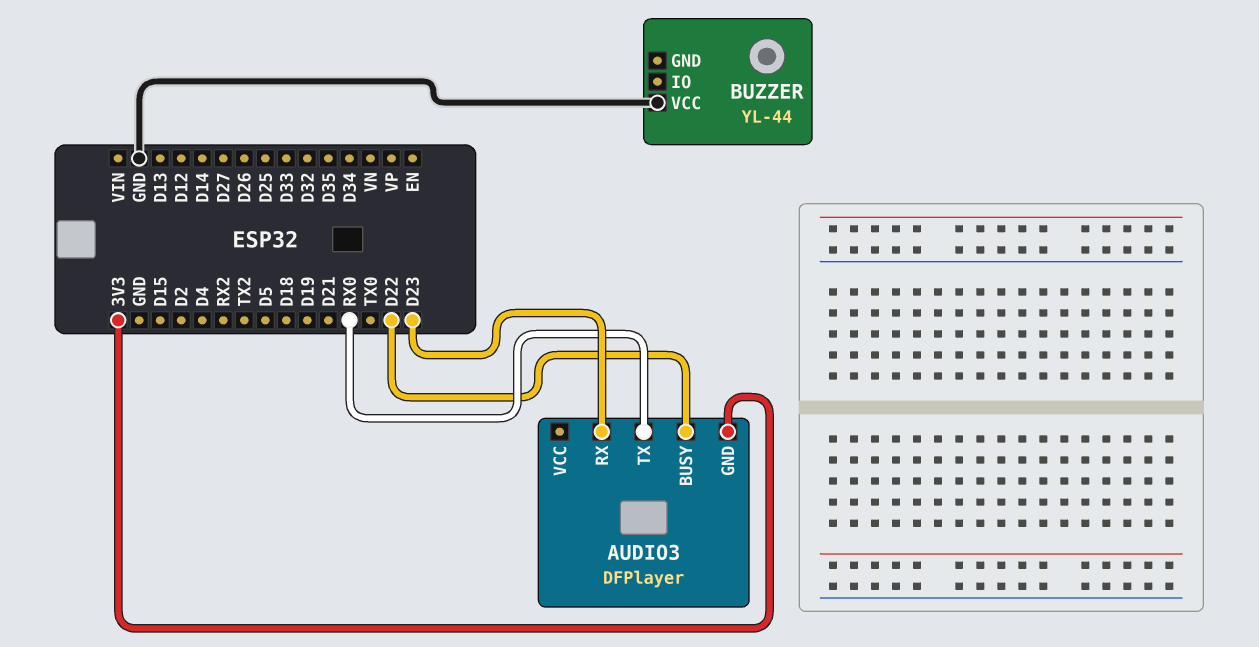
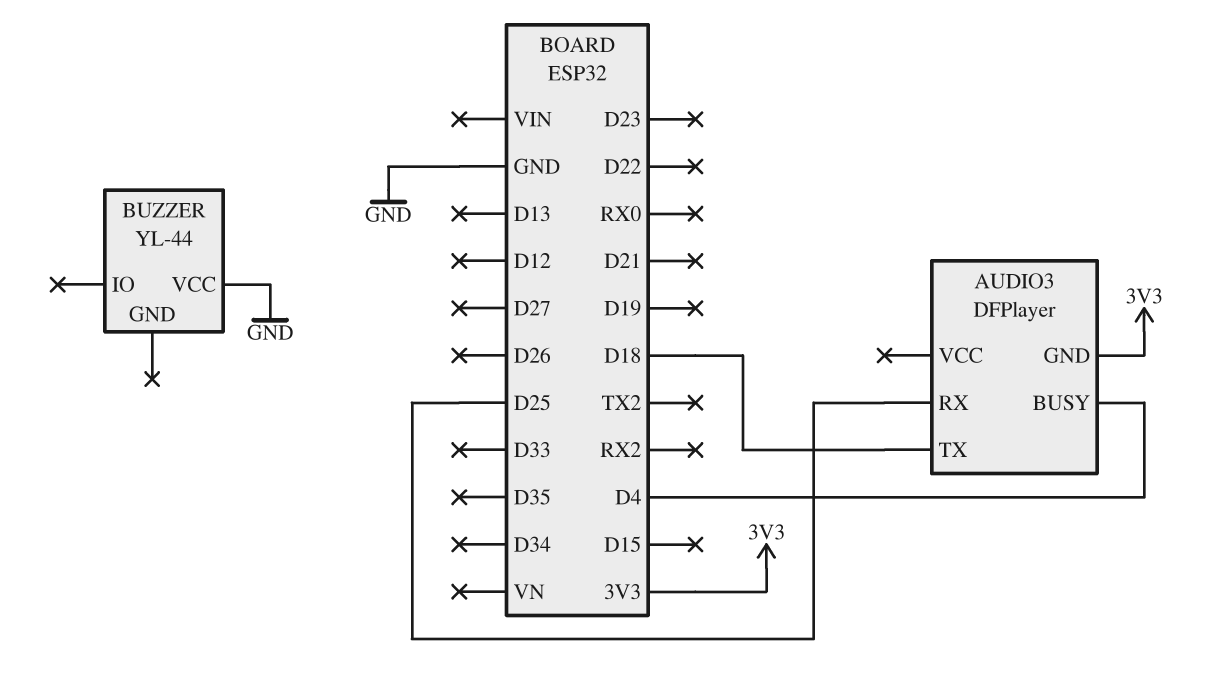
AUDIO3 pin BUSY: D22 -> D4
AUDIO3 pin RX: D23 -> D25
AUDIO3 pin TX: RX0 -> D18

